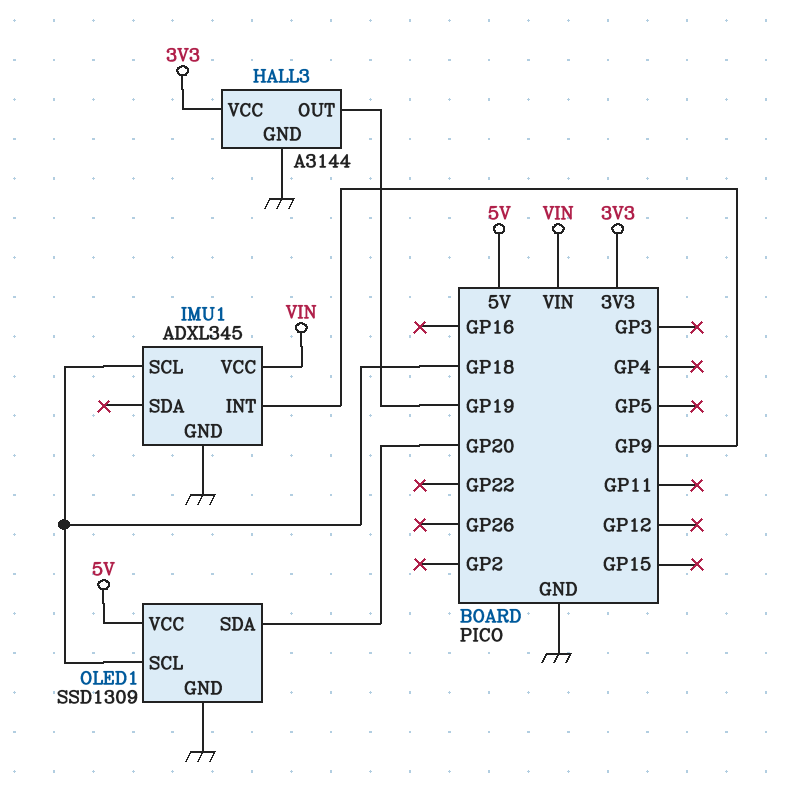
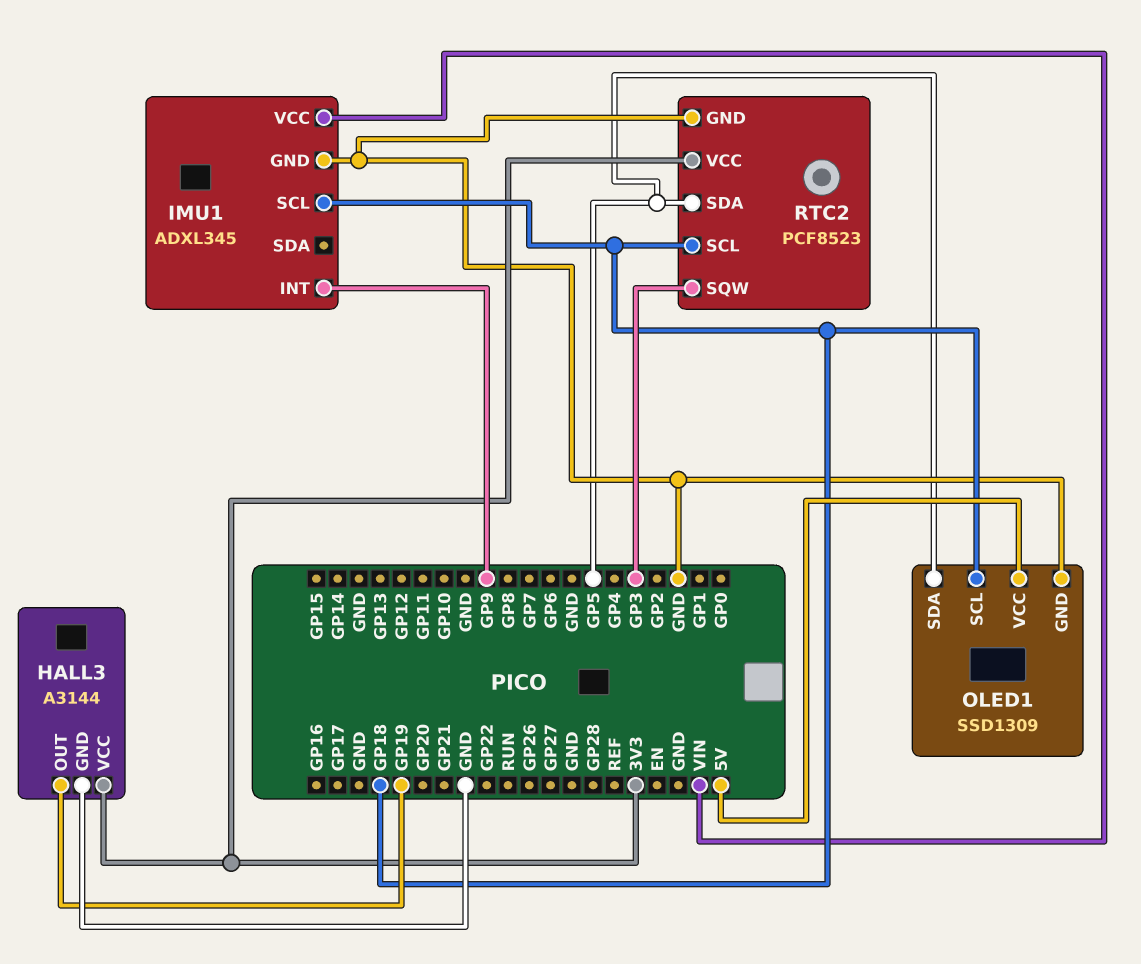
OLED1 pin SDA: GP20 -> GP5
RTC2: none -> PCF8523
RTC2 pin GND: none -> GND
RTC2 pin SCL: none -> GP18
RTC2 pin SDA: none -> GP5
RTC2 pin SQW: none -> GP3
RTC2 pin VCC: none -> 3V3

